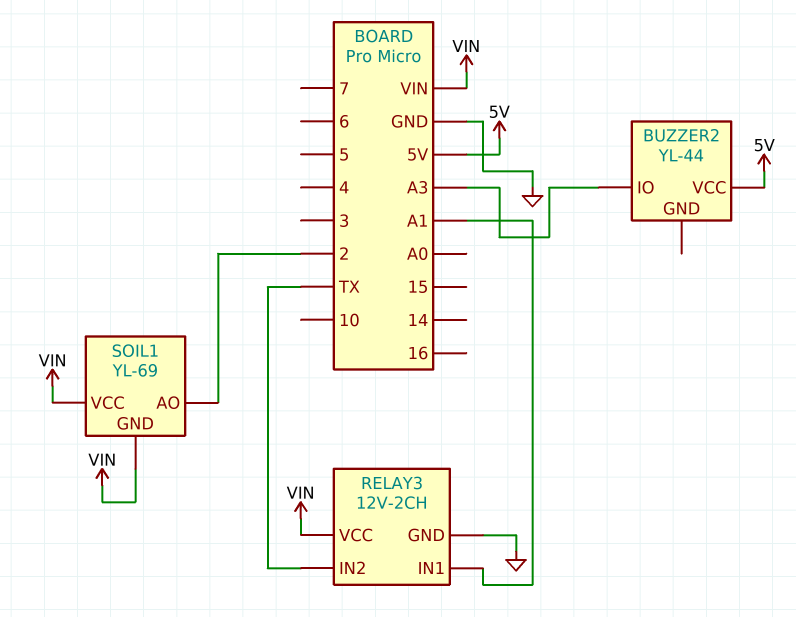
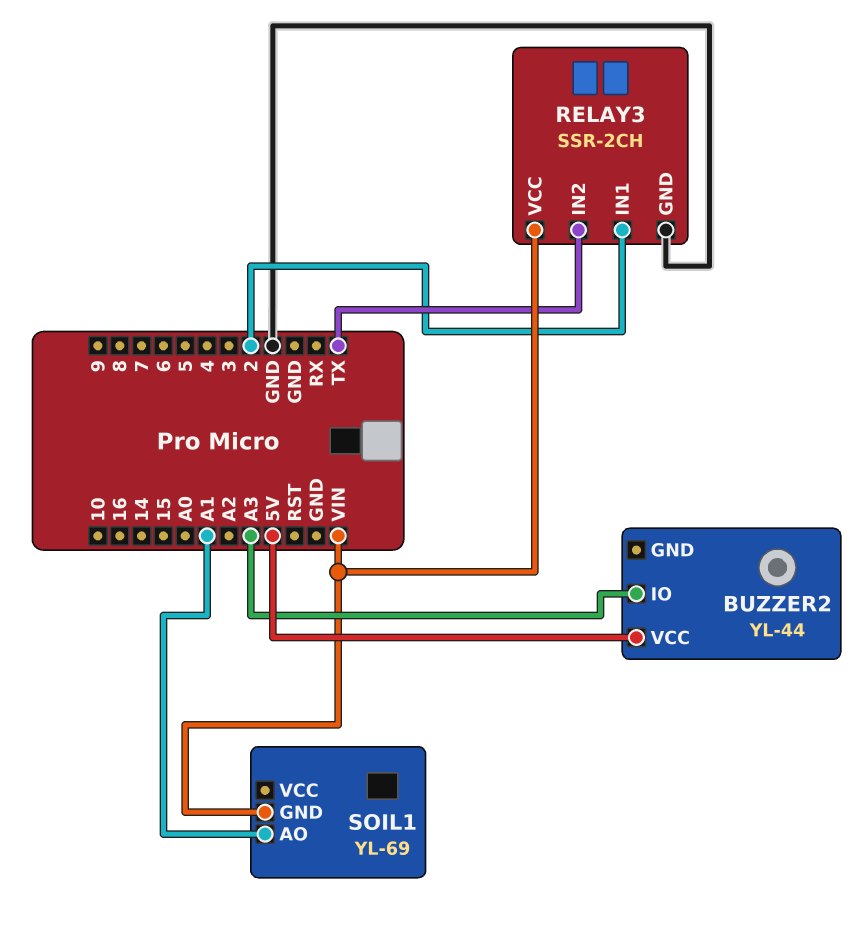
RELAY3: 12V-2CH -> SSR-2CH
RELAY3 pin IN1: A1 -> 2
SOIL1 pin AO: 2 -> A1
SOIL1 pin VCC: VIN -> none

